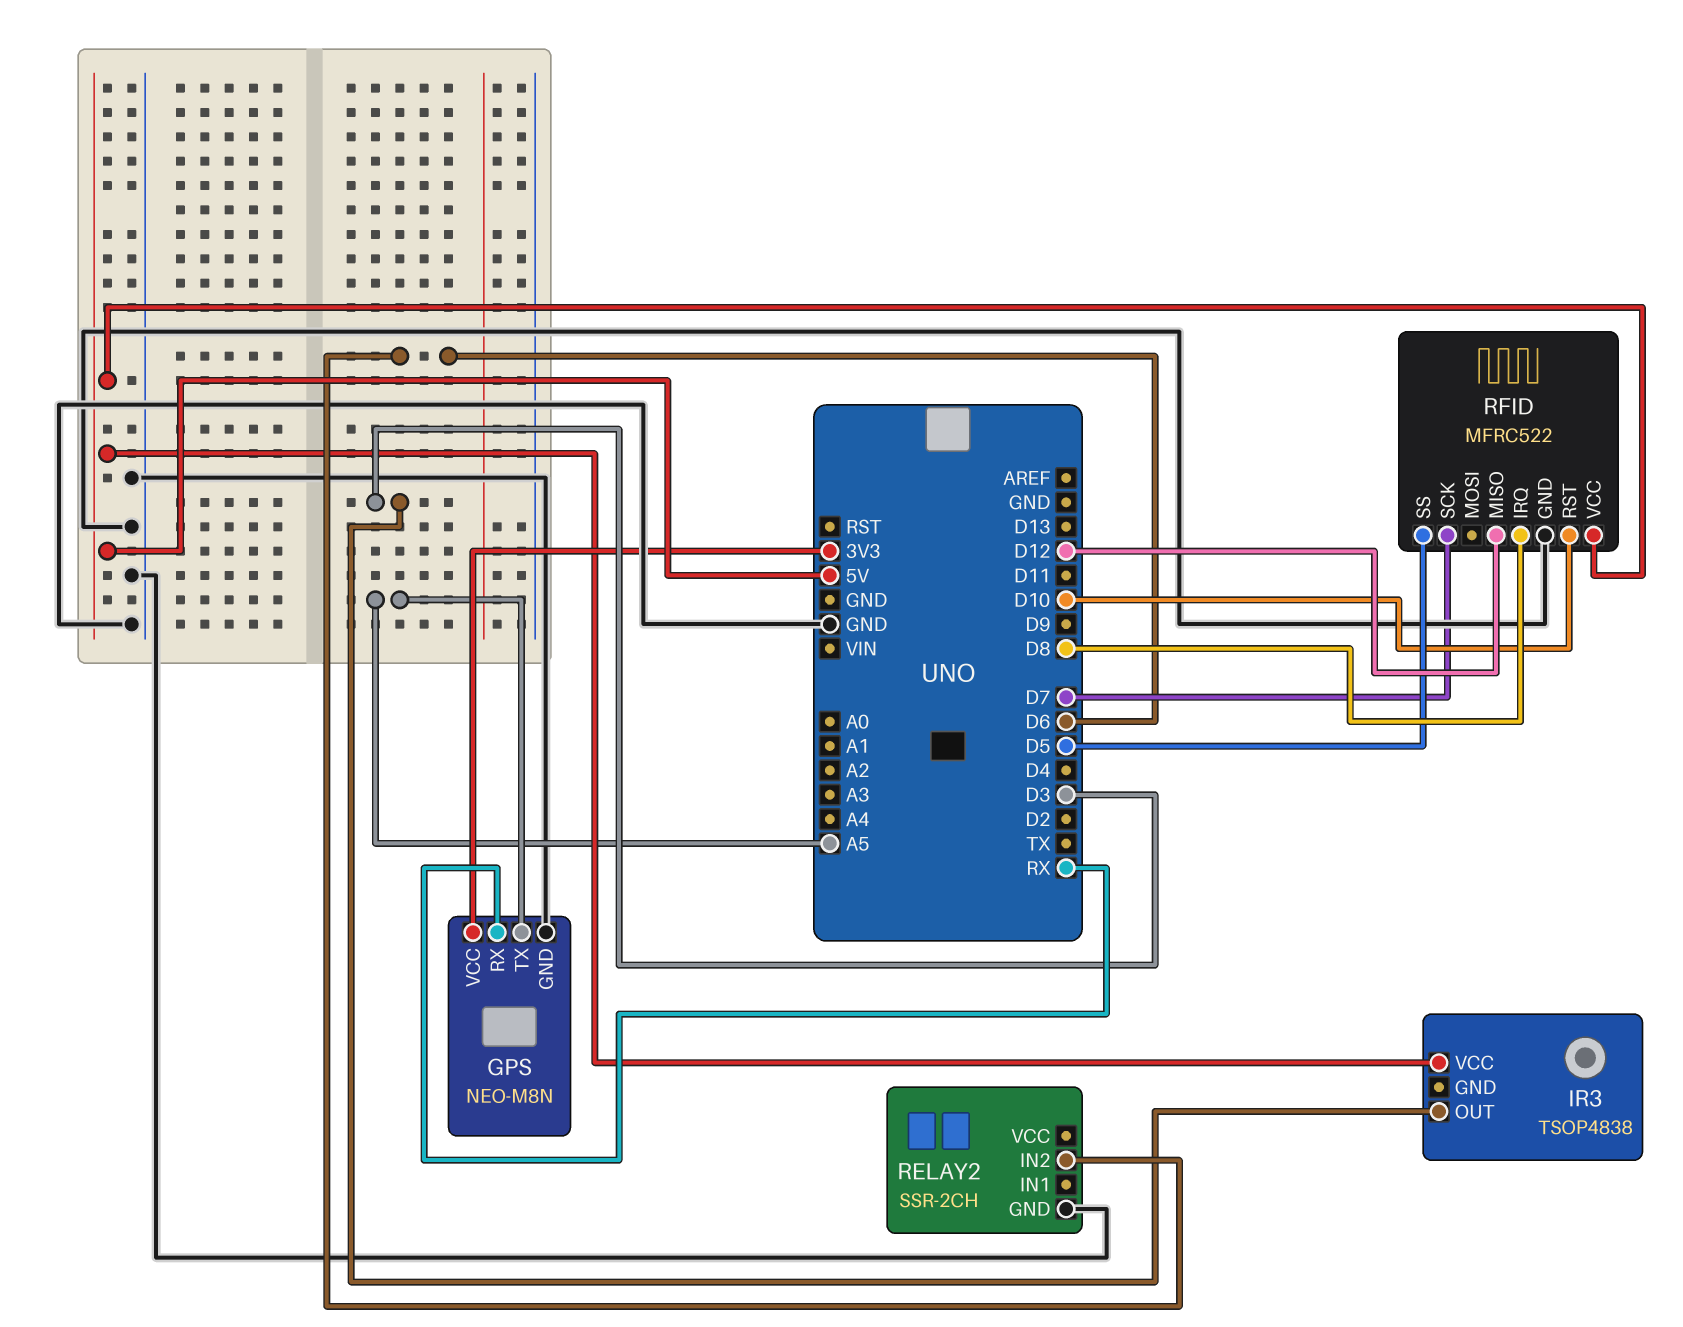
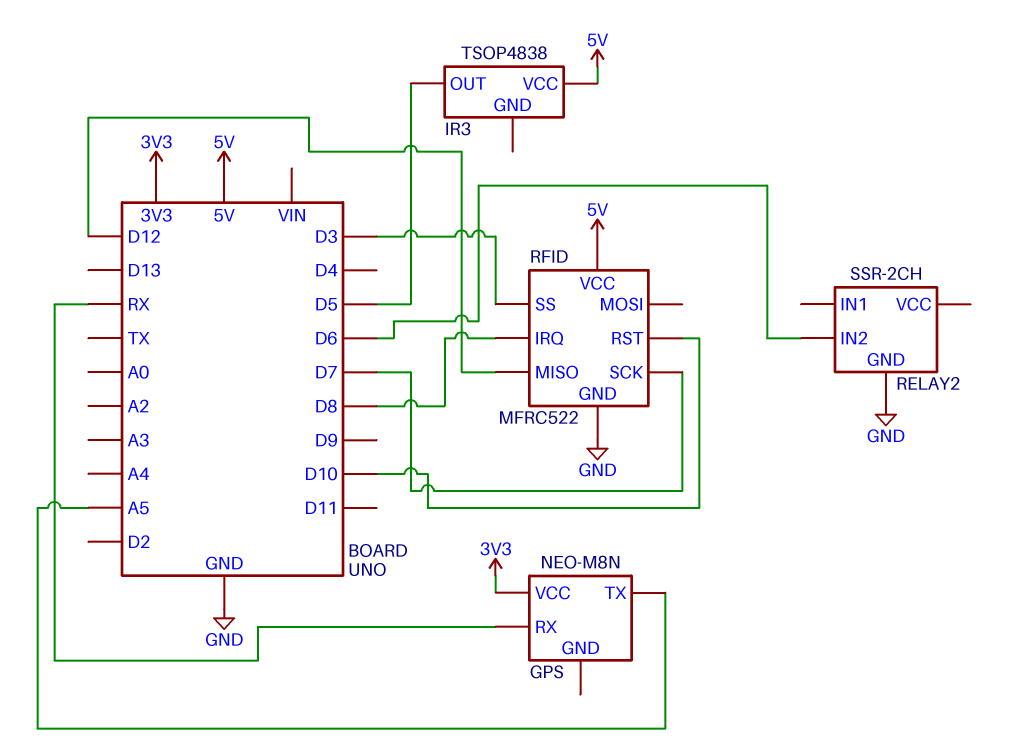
GPS pin GND: GND -> none
IR3 pin OUT: D3 -> D5
RFID pin SS: D5 -> D3

